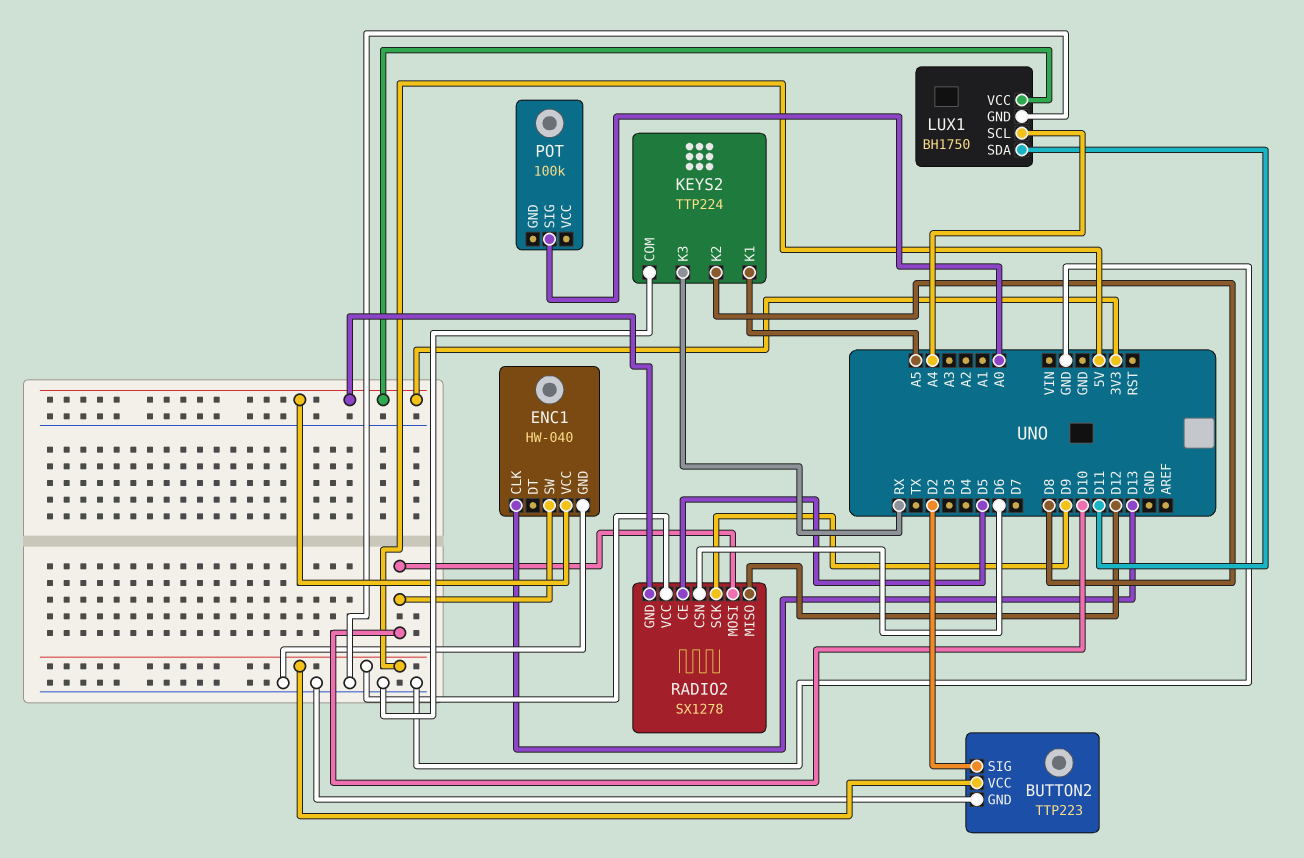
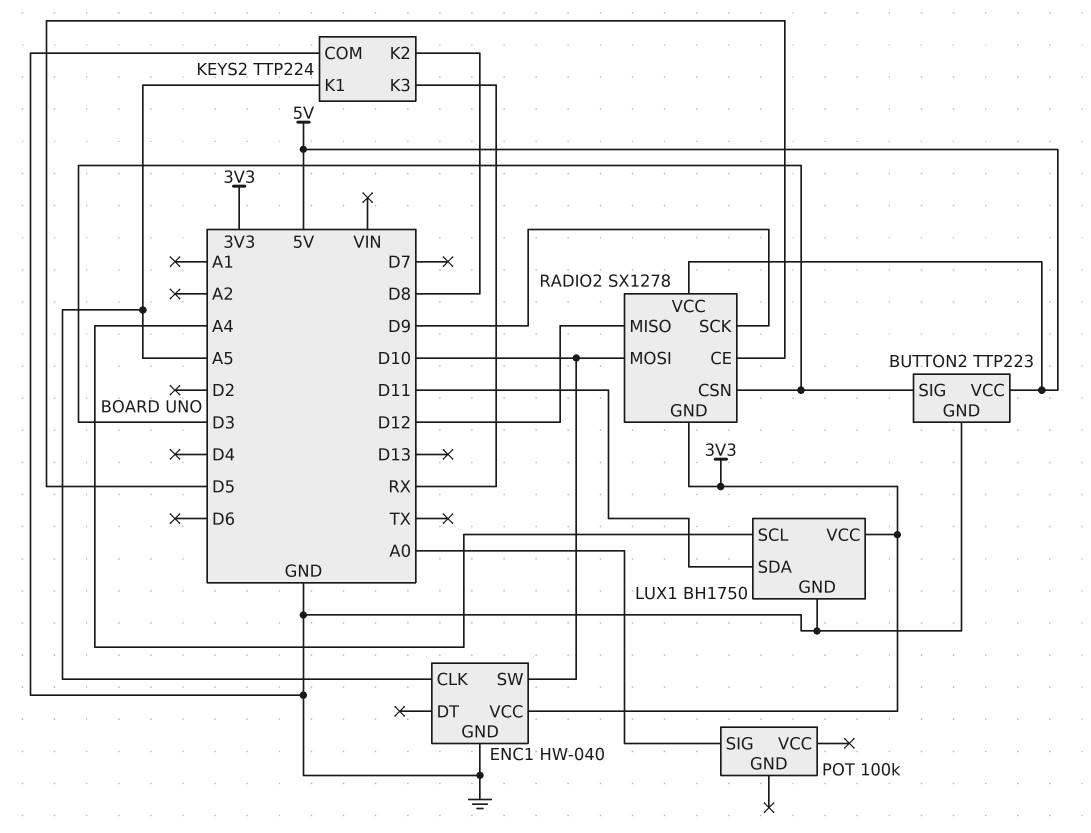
BUTTON2 pin SIG: D2 -> D3
ENC1 pin CLK: D13 -> A5
RADIO2 pin CSN: D6 -> D3

